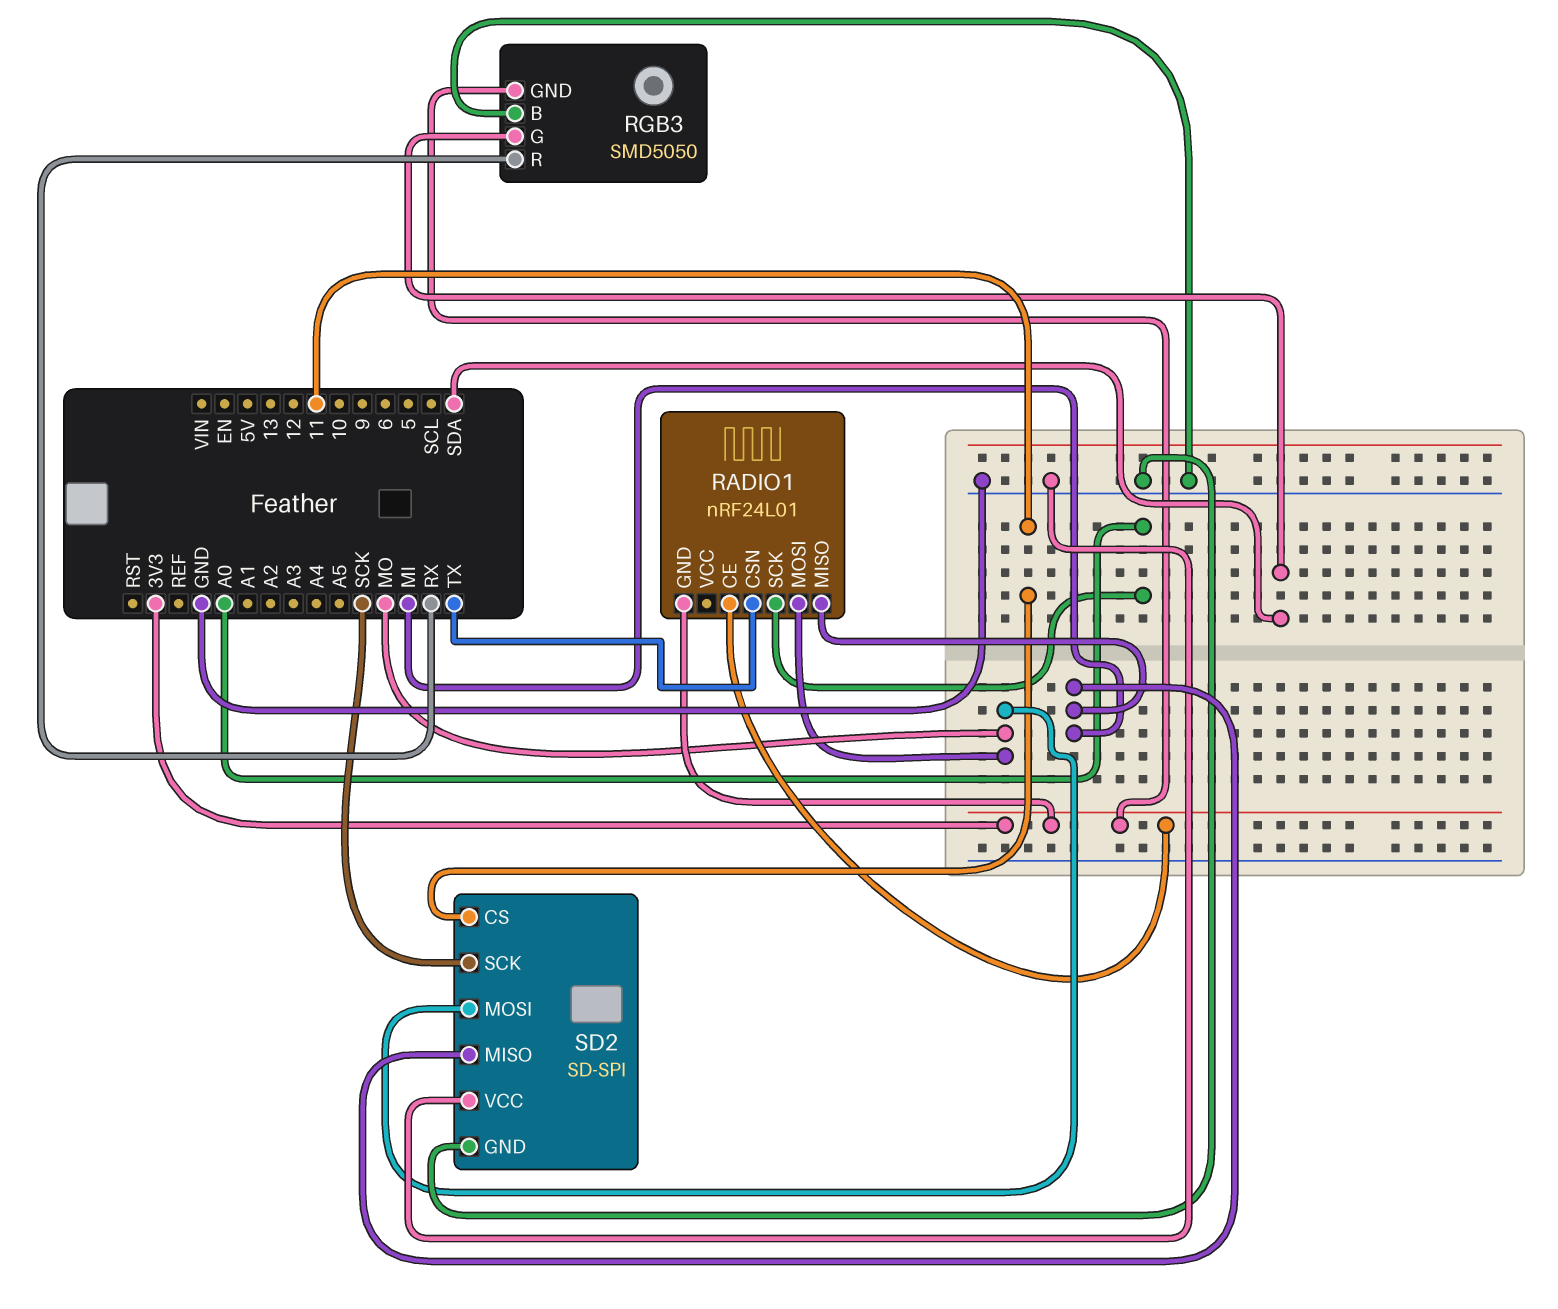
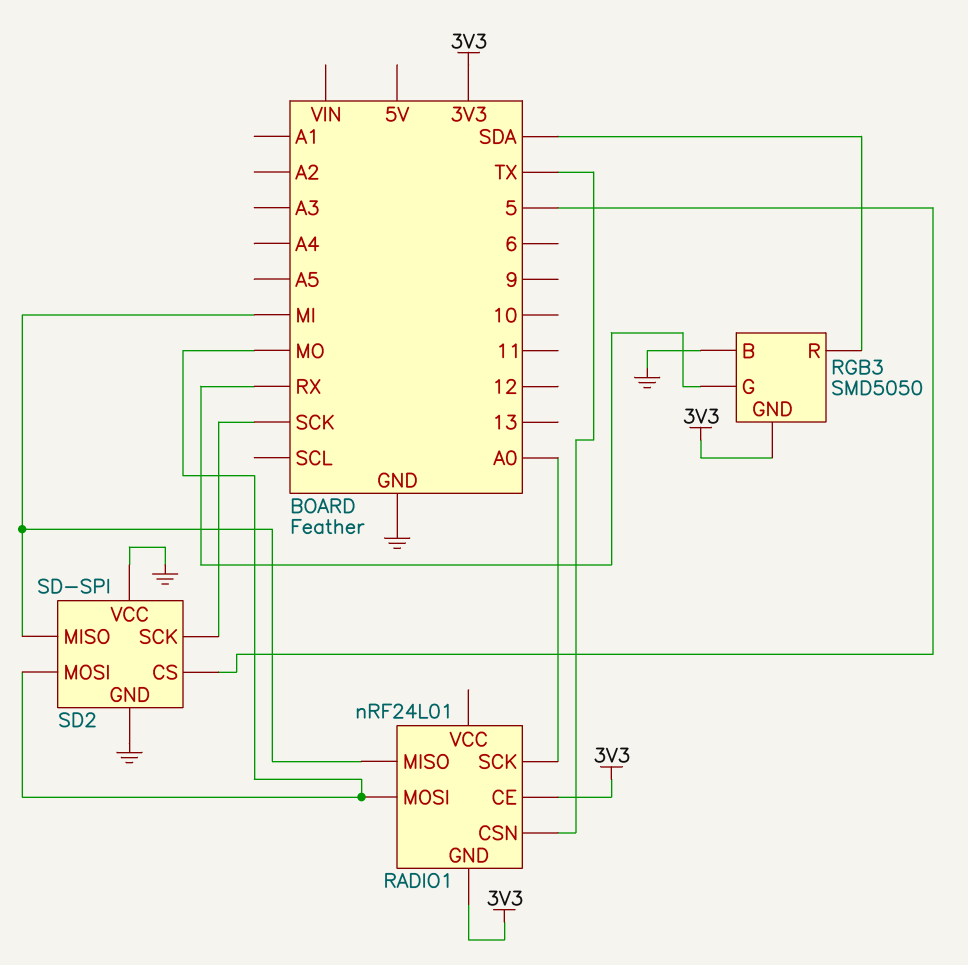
RGB3 pin G: SDA -> RX
RGB3 pin R: RX -> SDA
SD2 pin CS: 11 -> 5

